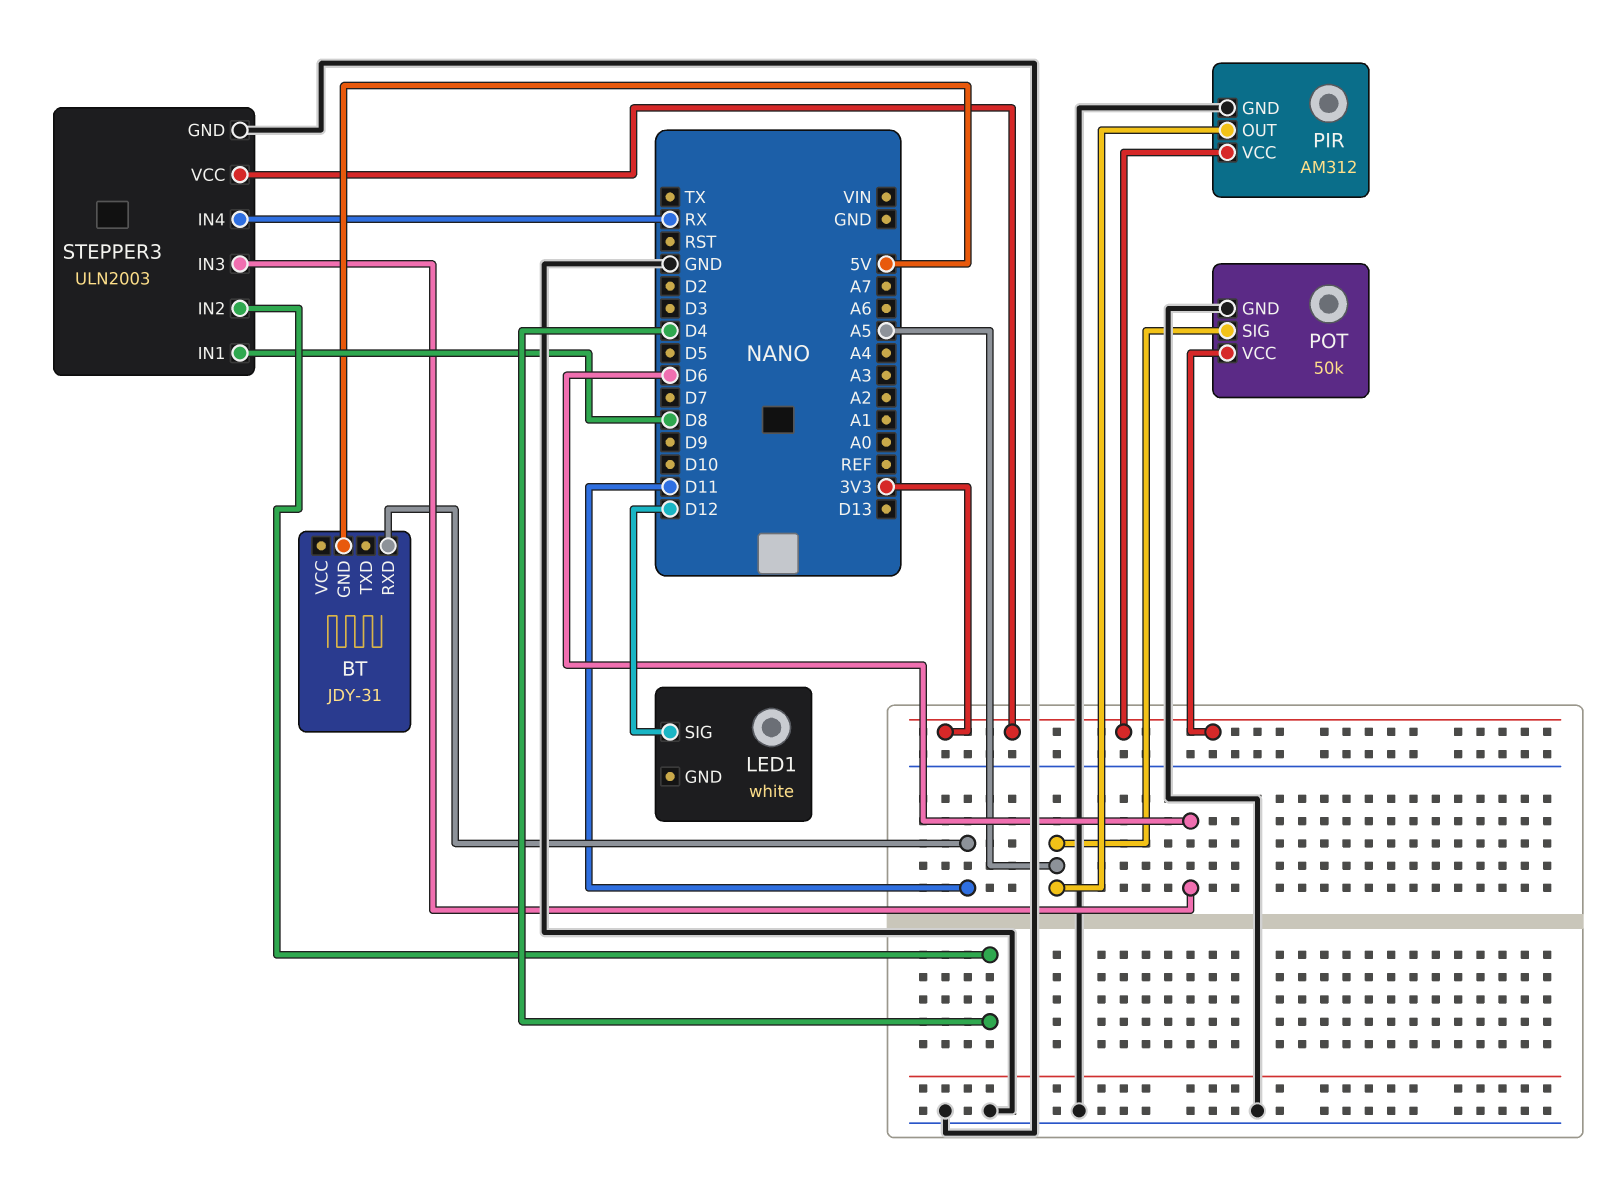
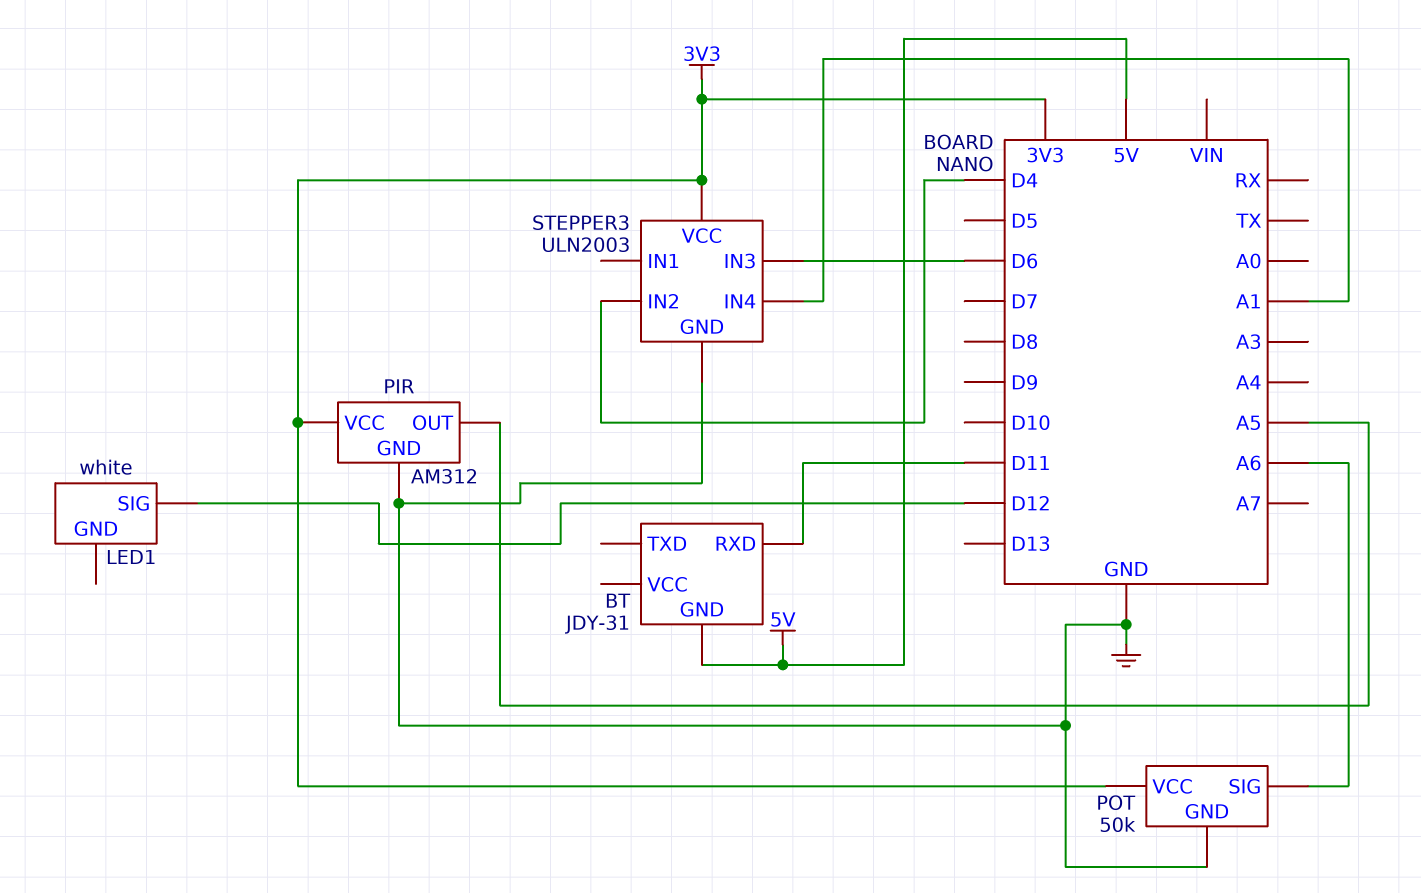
POT pin SIG: A5 -> A6
STEPPER3 pin IN1: D8 -> none
STEPPER3 pin IN4: RX -> A1

